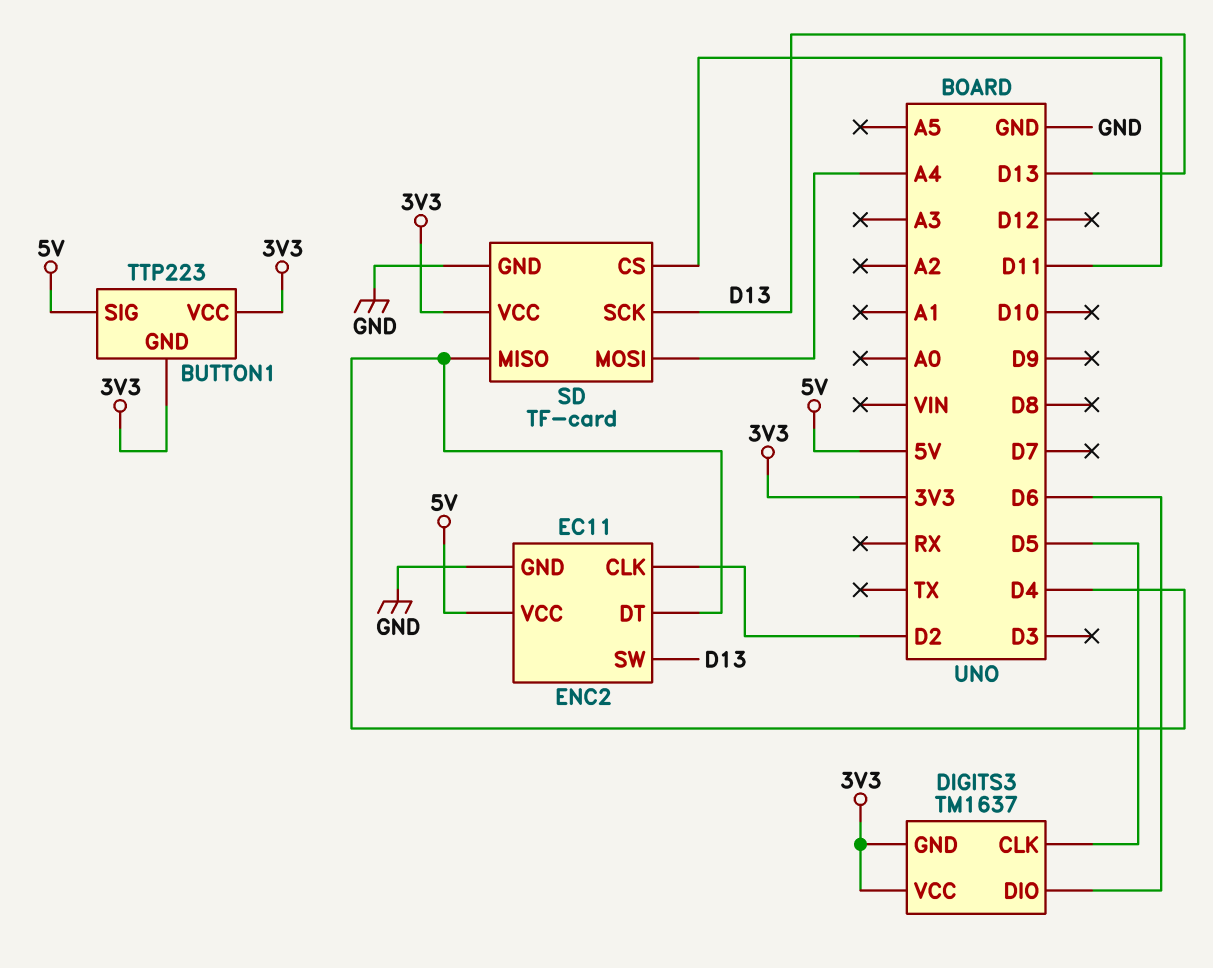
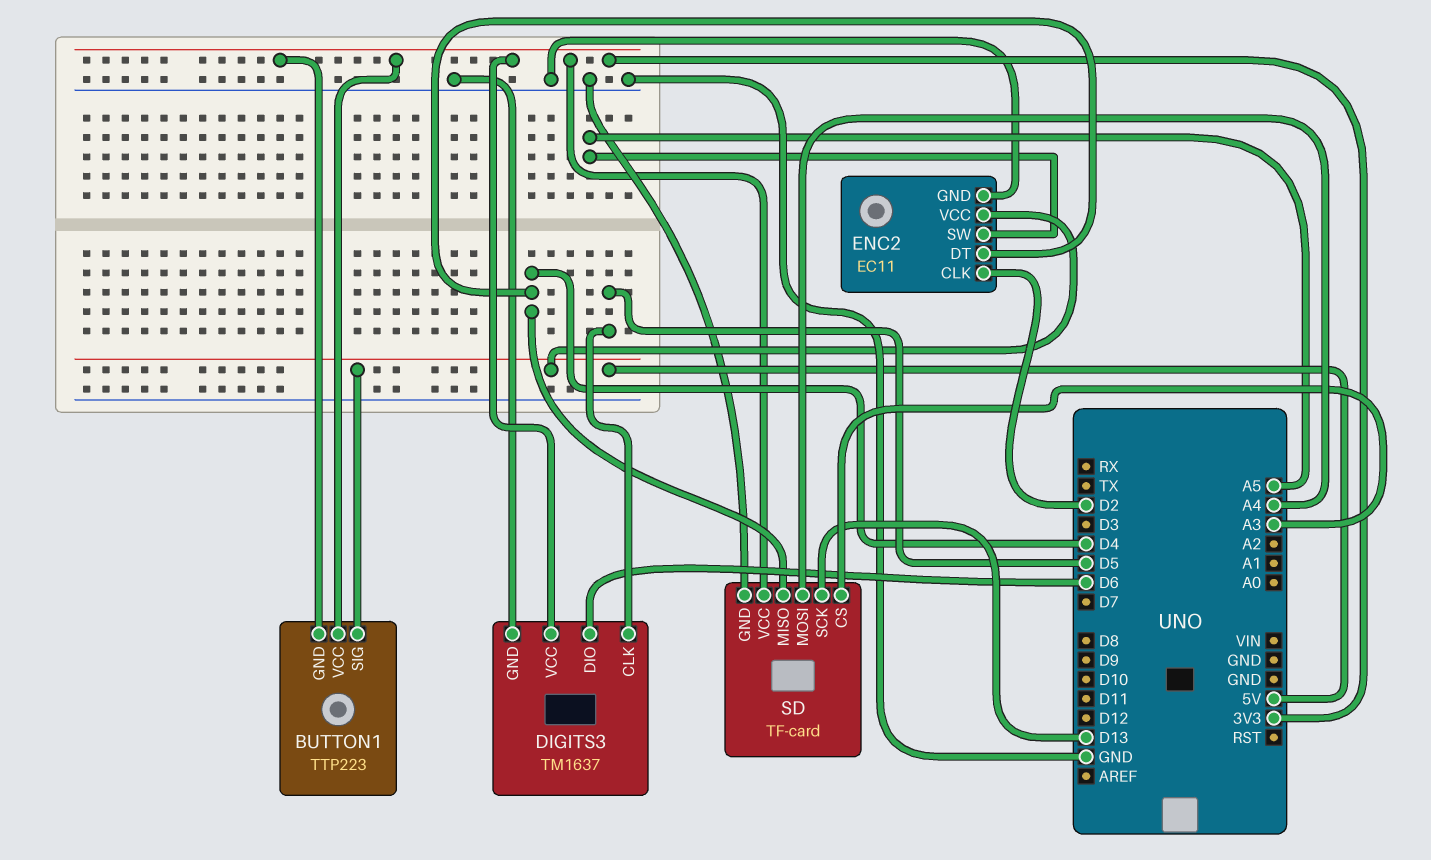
DIGITS3 pin GND: 3V3 -> GND
ENC2 pin SW: D13 -> A5
SD pin CS: D11 -> A3

